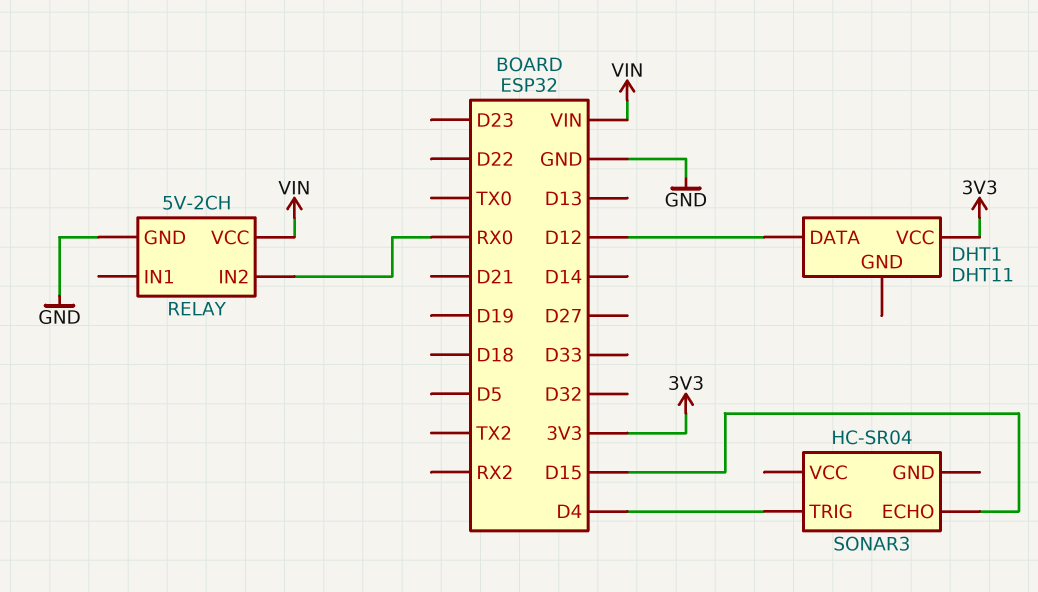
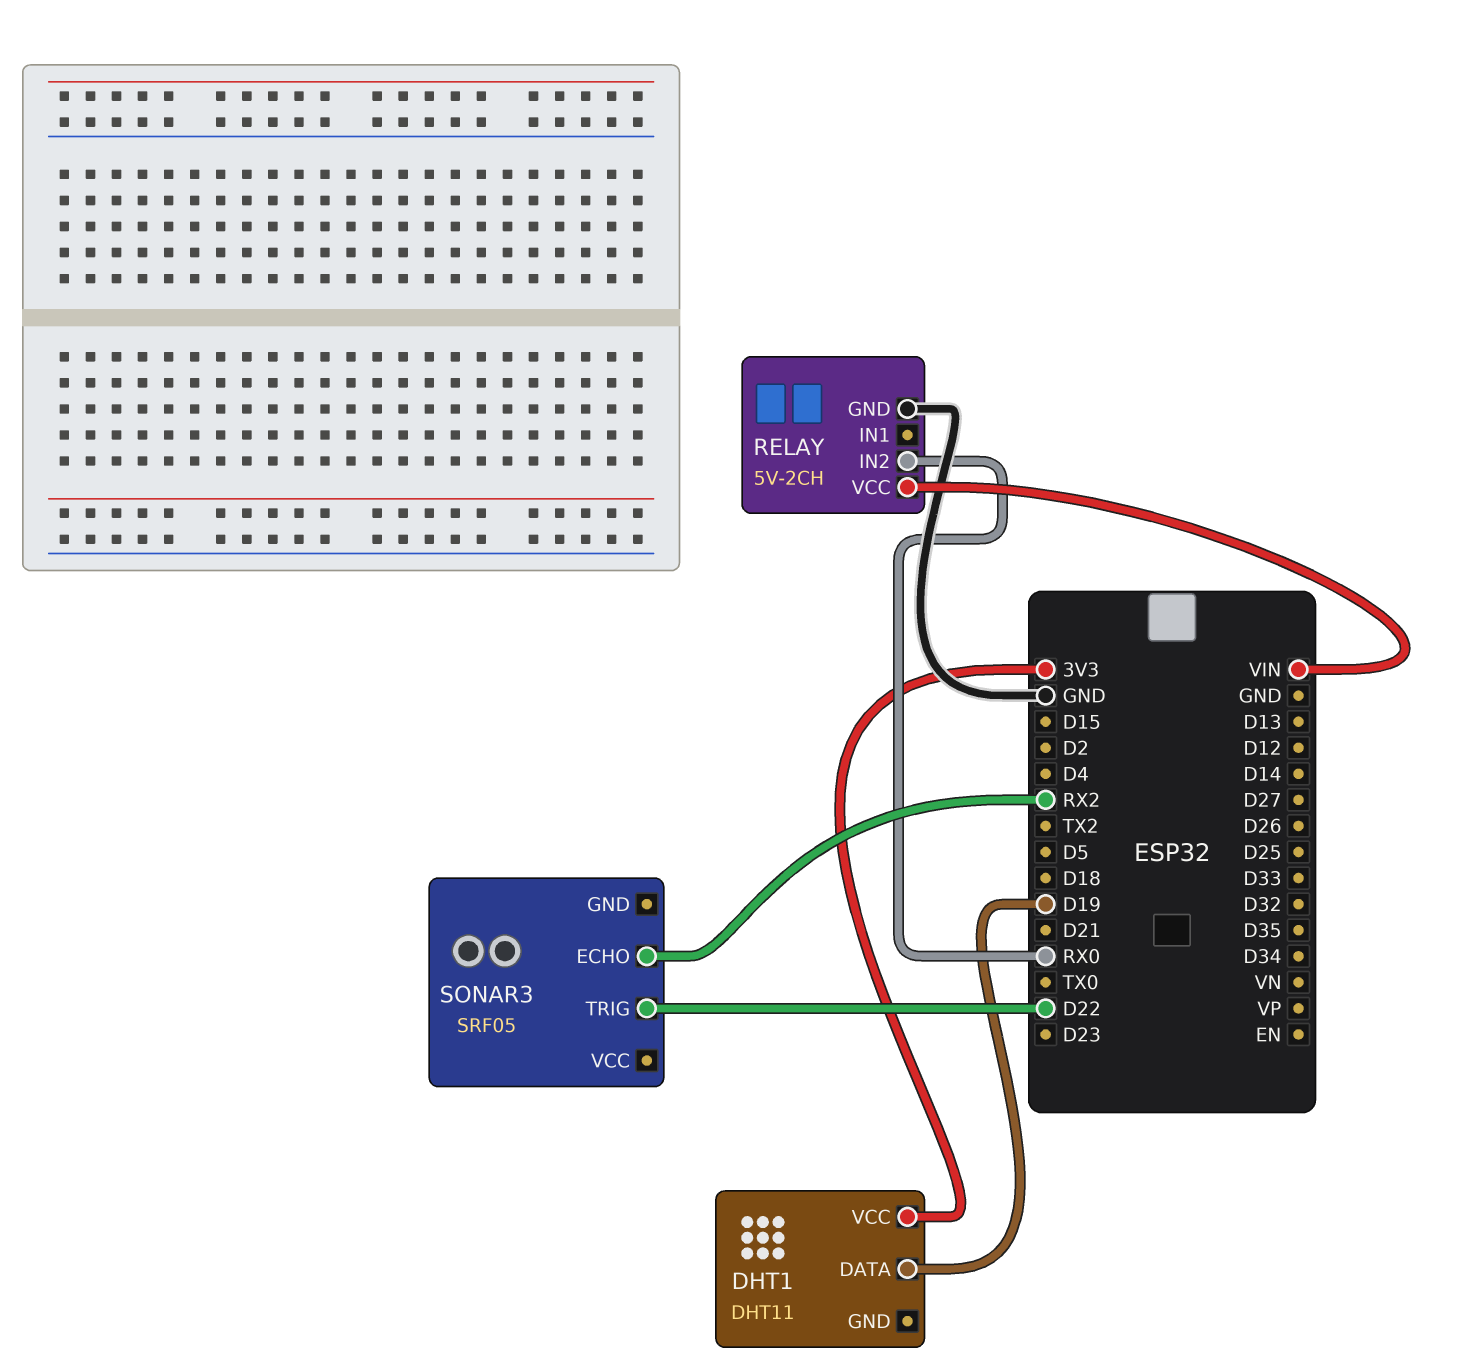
DHT1 pin DATA: D12 -> D19
SONAR3: HC-SR04 -> SRF05
SONAR3 pin ECHO: D15 -> RX2
SONAR3 pin TRIG: D4 -> D22

